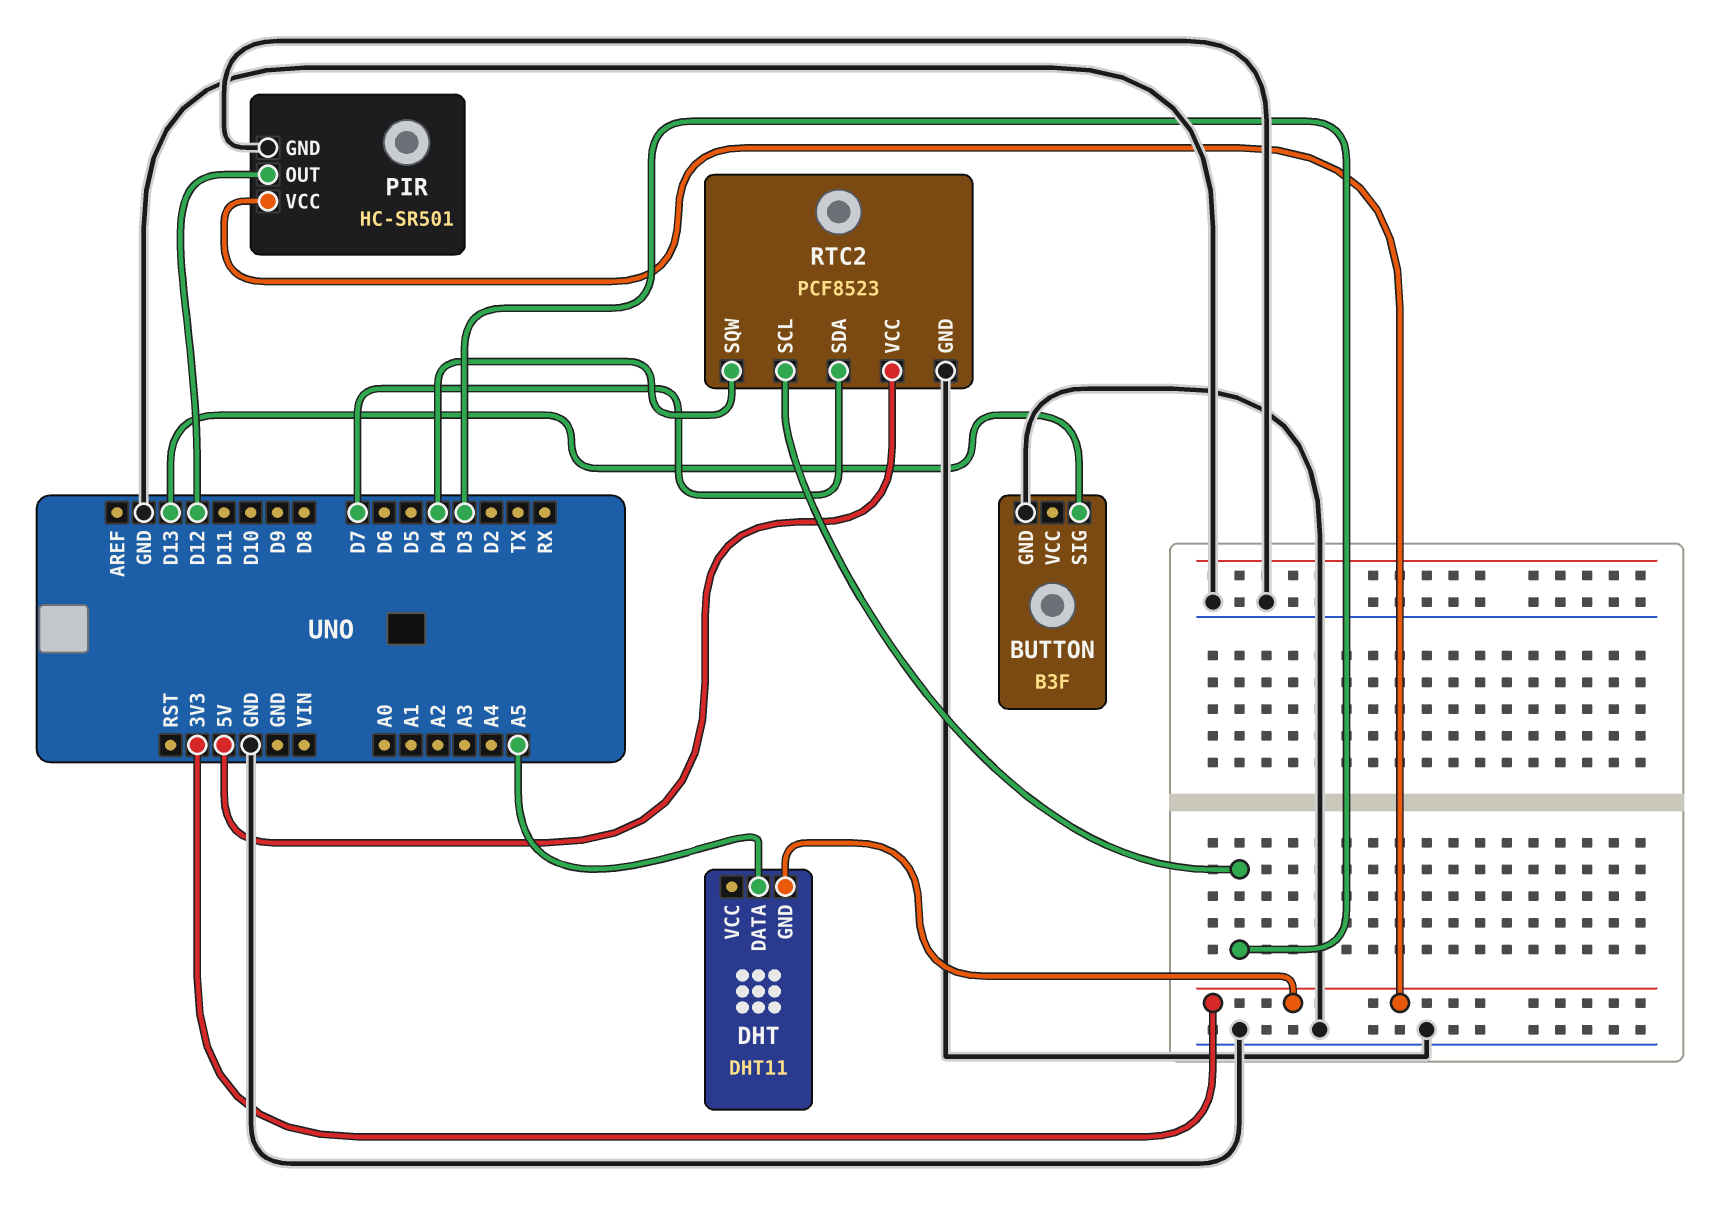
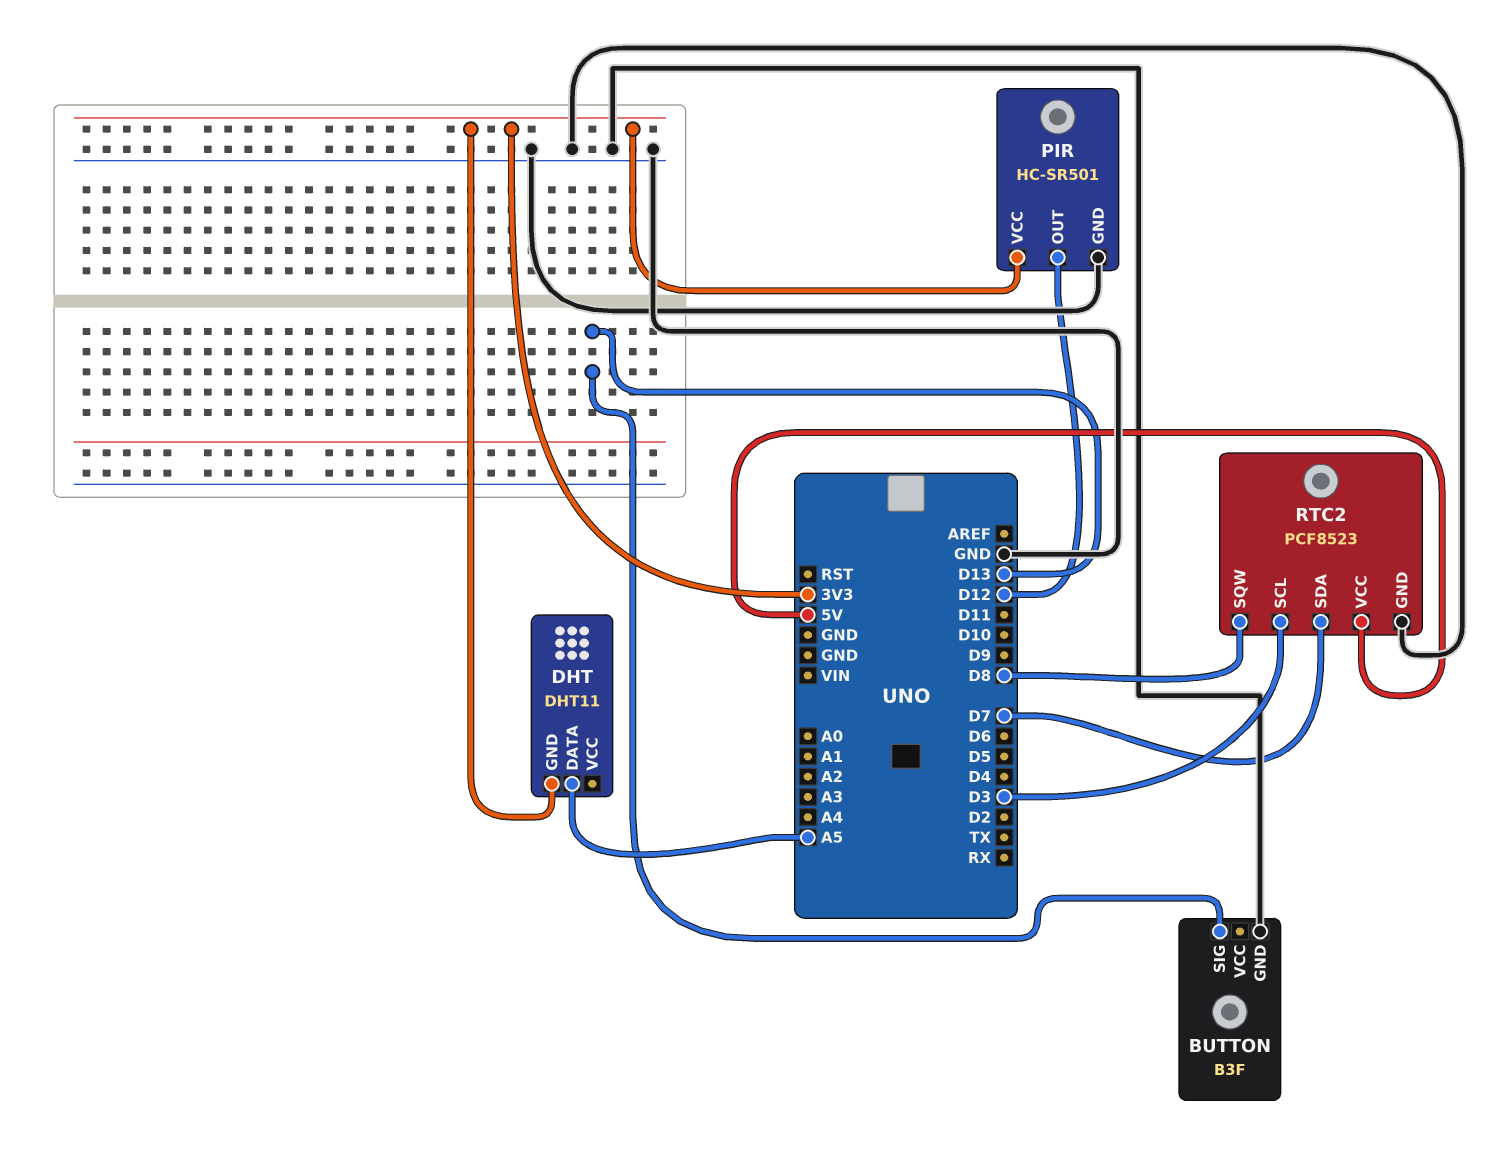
RTC2 pin SQW: D4 -> D8

